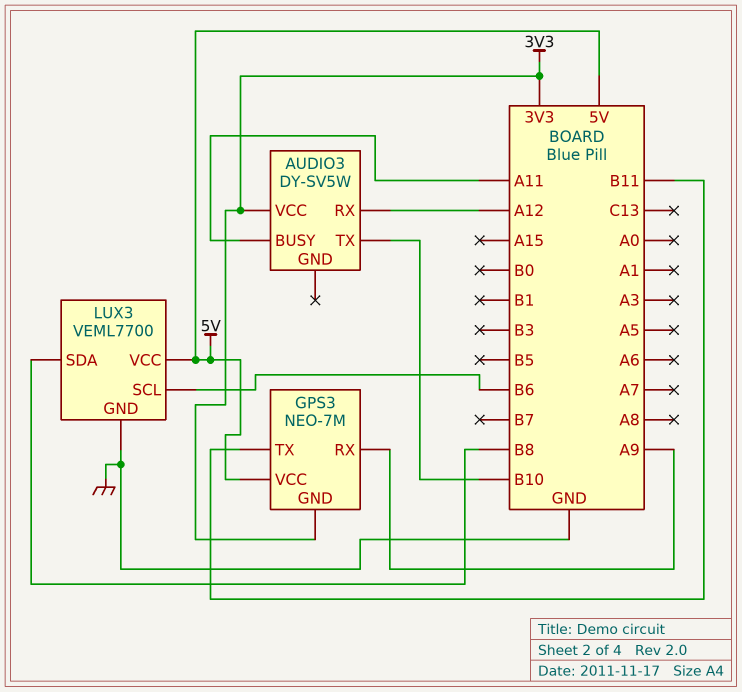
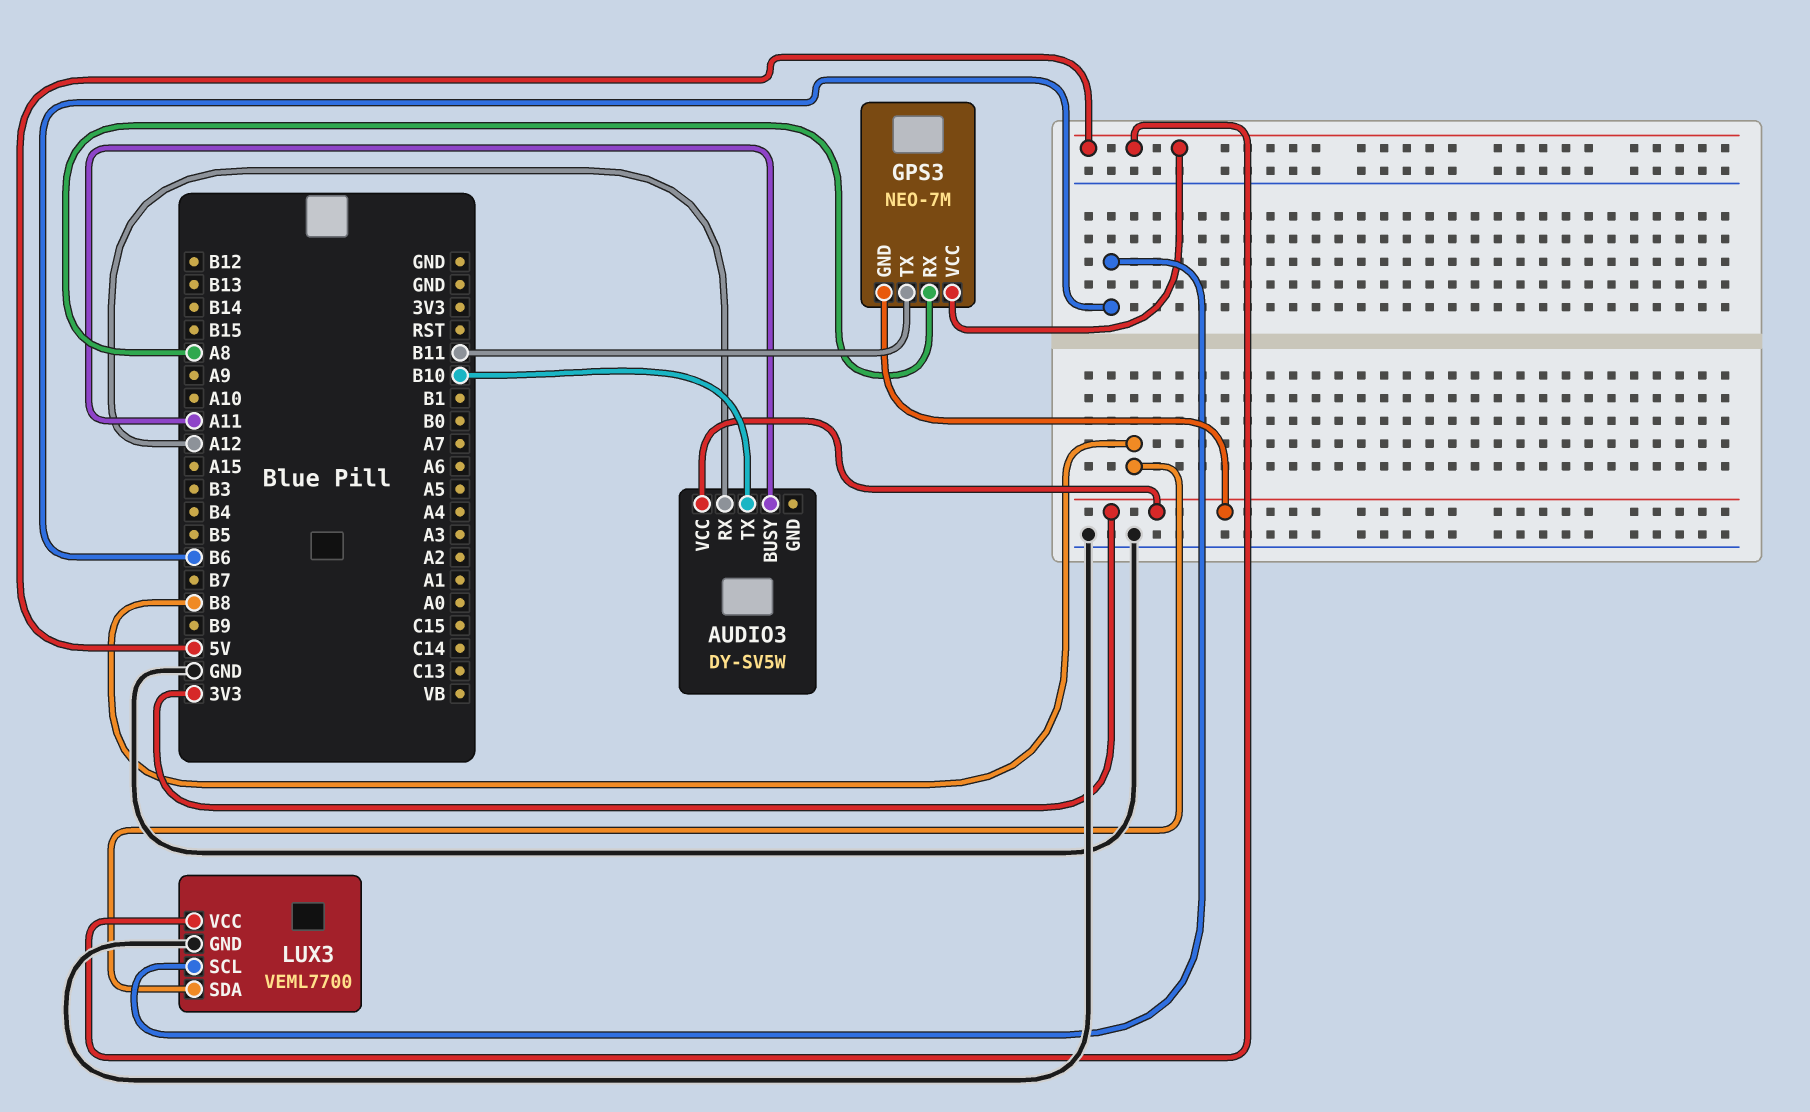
GPS3 pin RX: A9 -> A8

